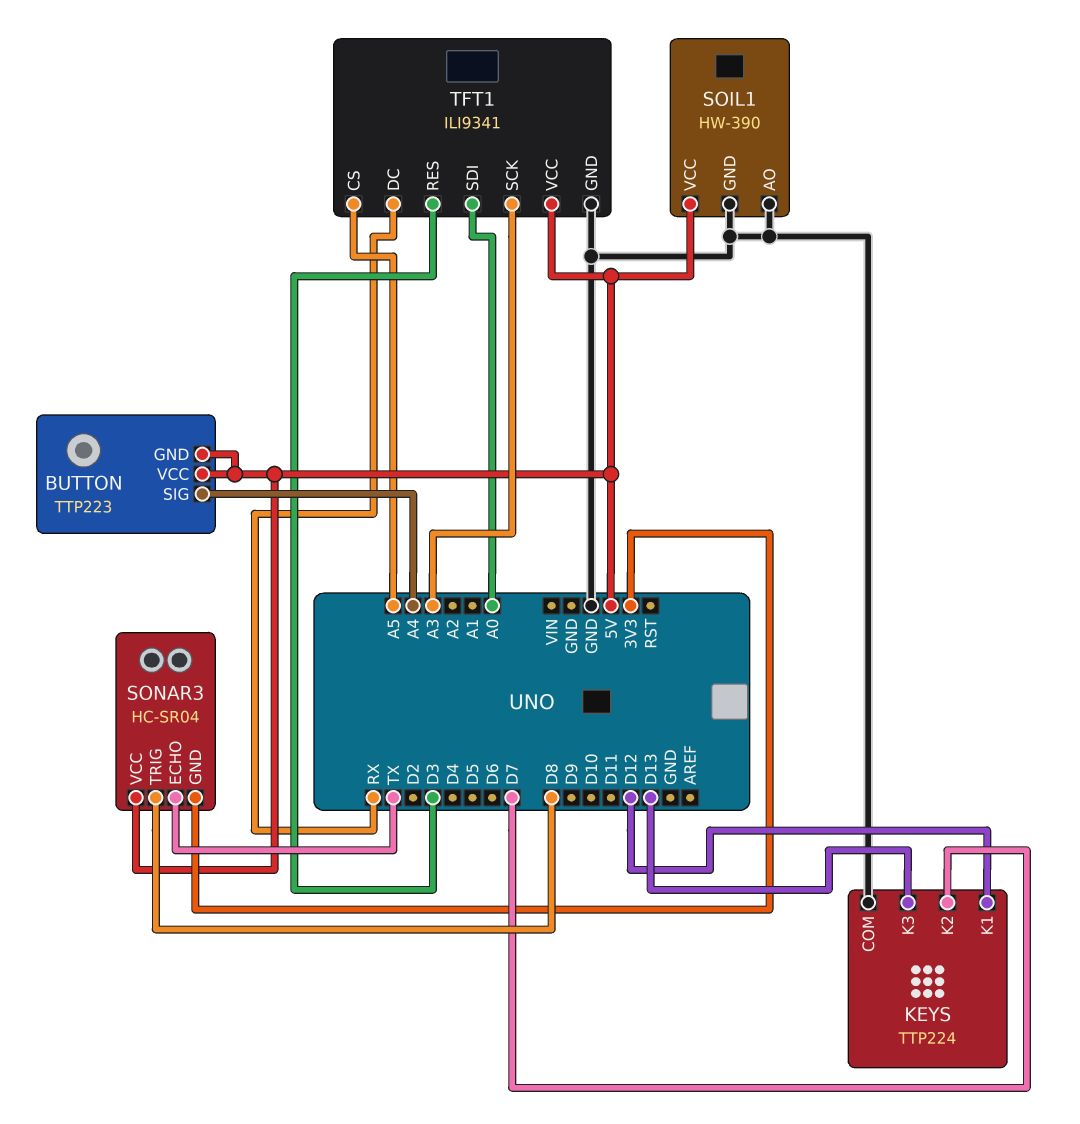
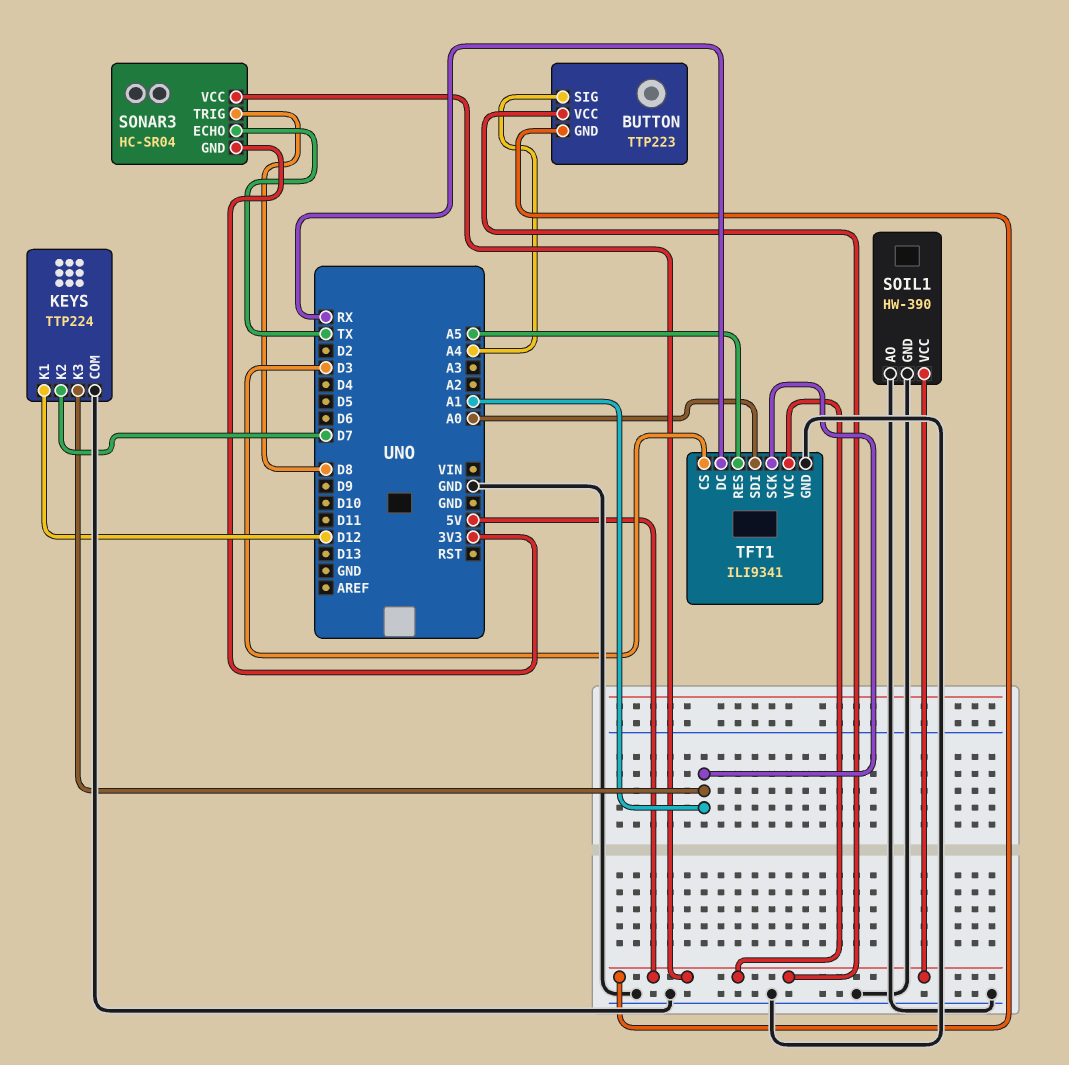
KEYS pin K3: D13 -> A1
TFT1 pin CS: A5 -> D3
TFT1 pin RES: D3 -> A5
TFT1 pin SCK: A3 -> A1

